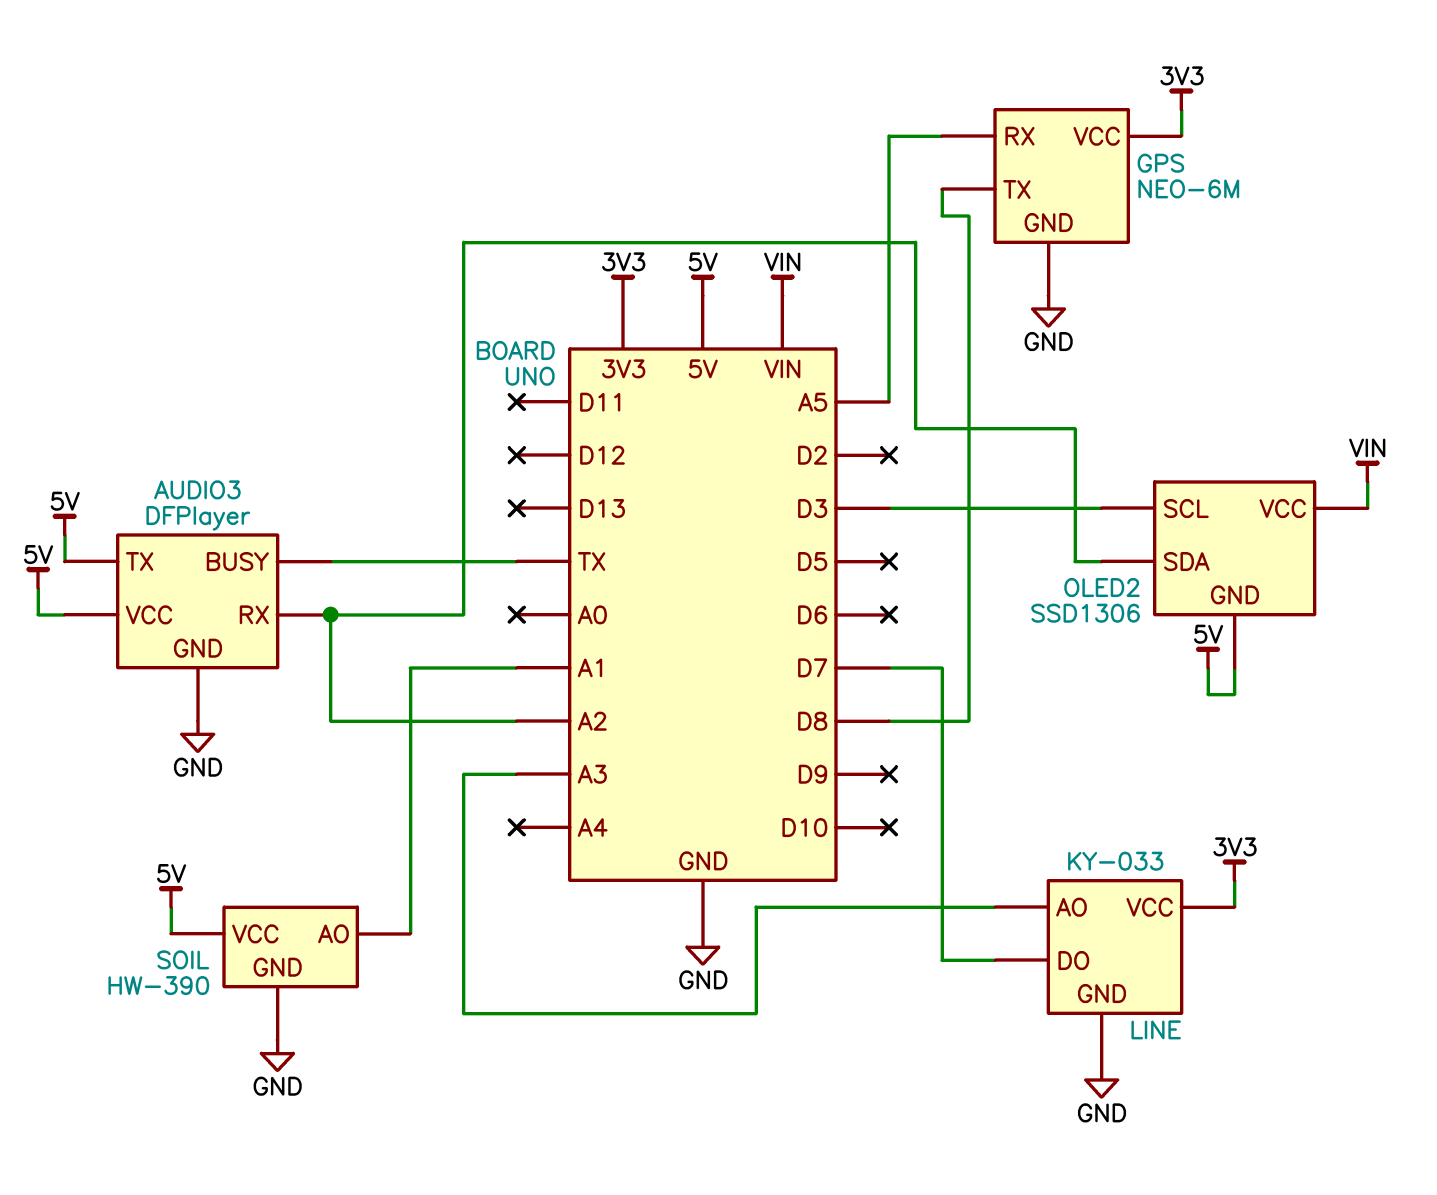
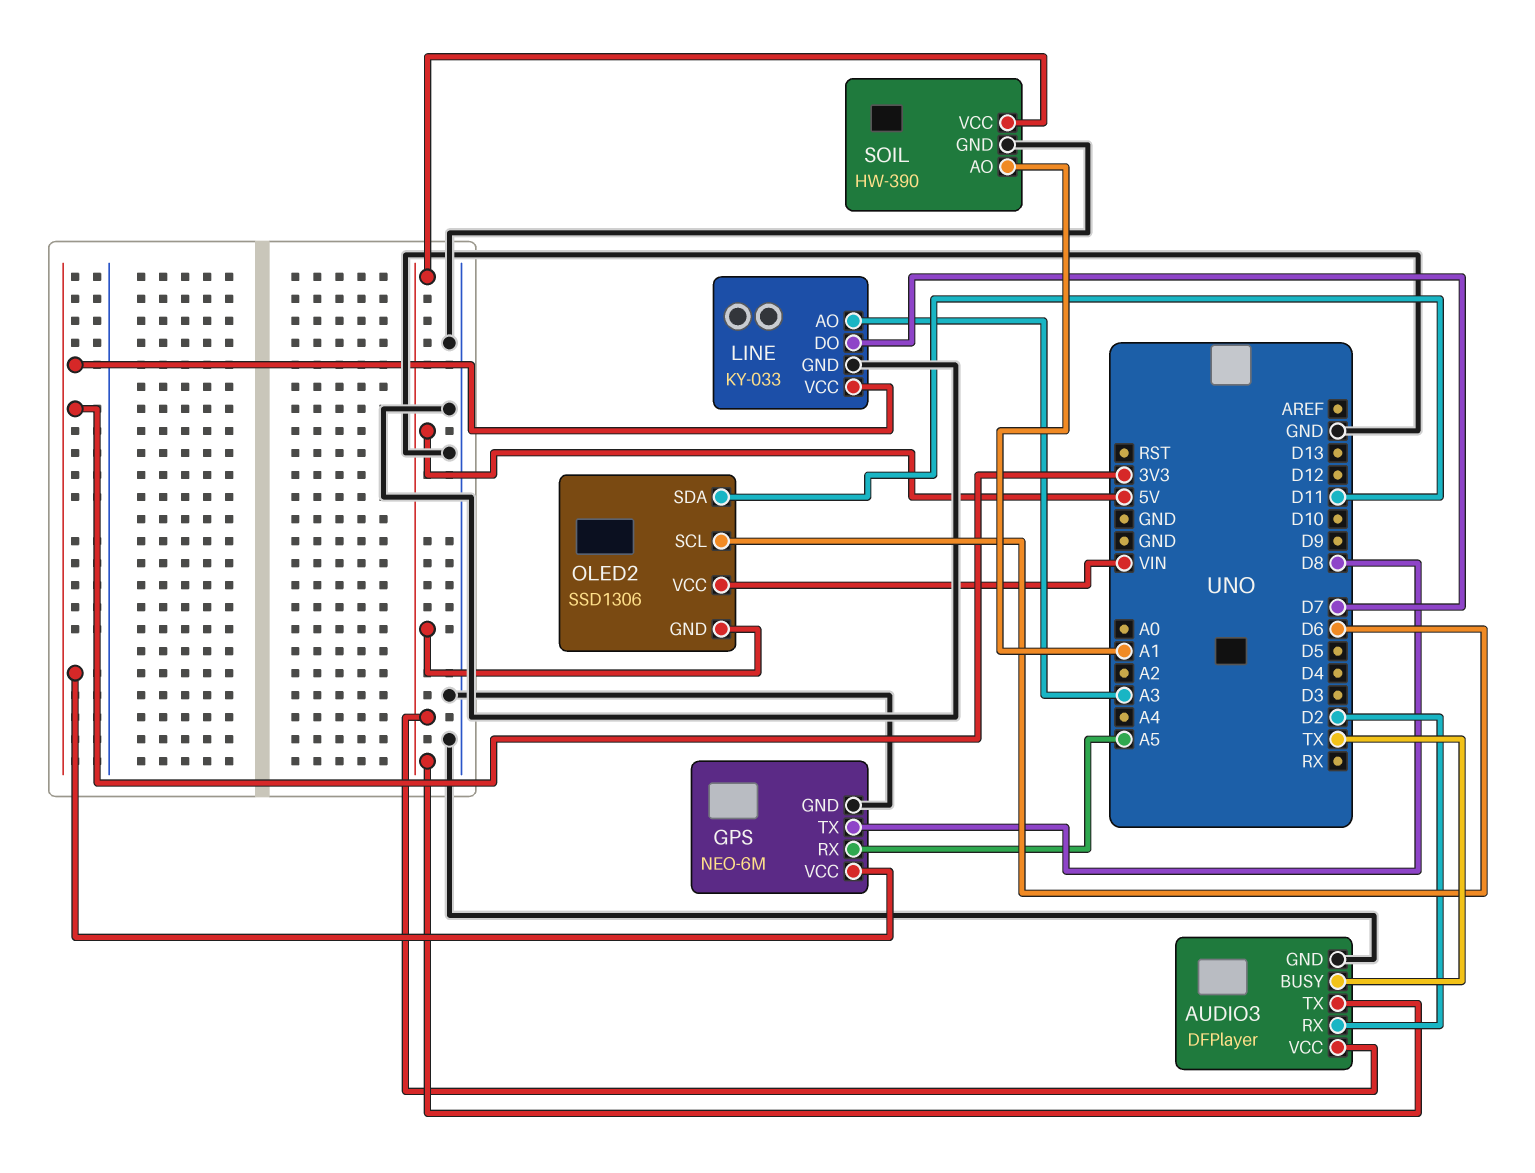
AUDIO3 pin RX: A2 -> D2
OLED2 pin SCL: D3 -> D6
OLED2 pin SDA: A2 -> D11

